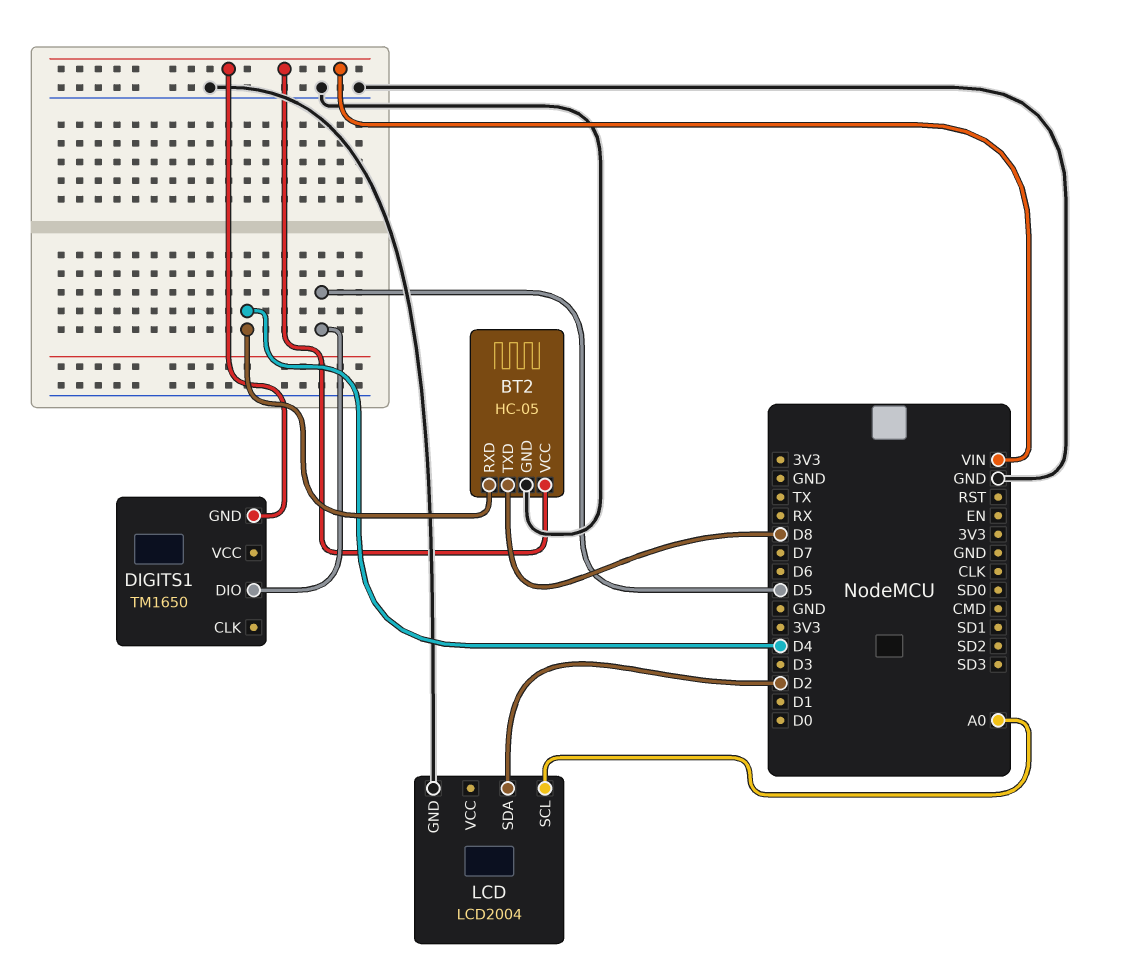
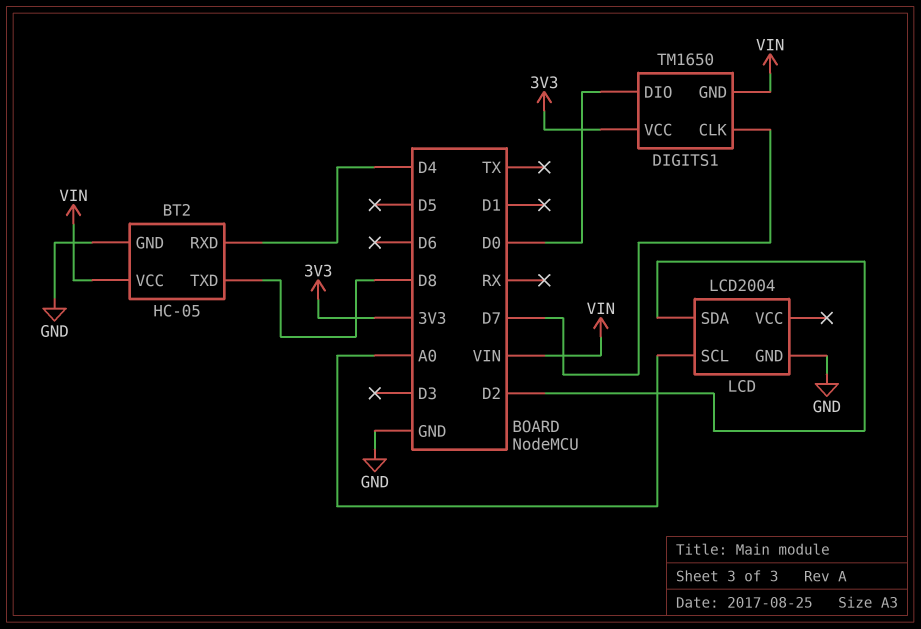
DIGITS1 pin CLK: none -> D7
DIGITS1 pin DIO: D5 -> D0
DIGITS1 pin VCC: none -> 3V3

